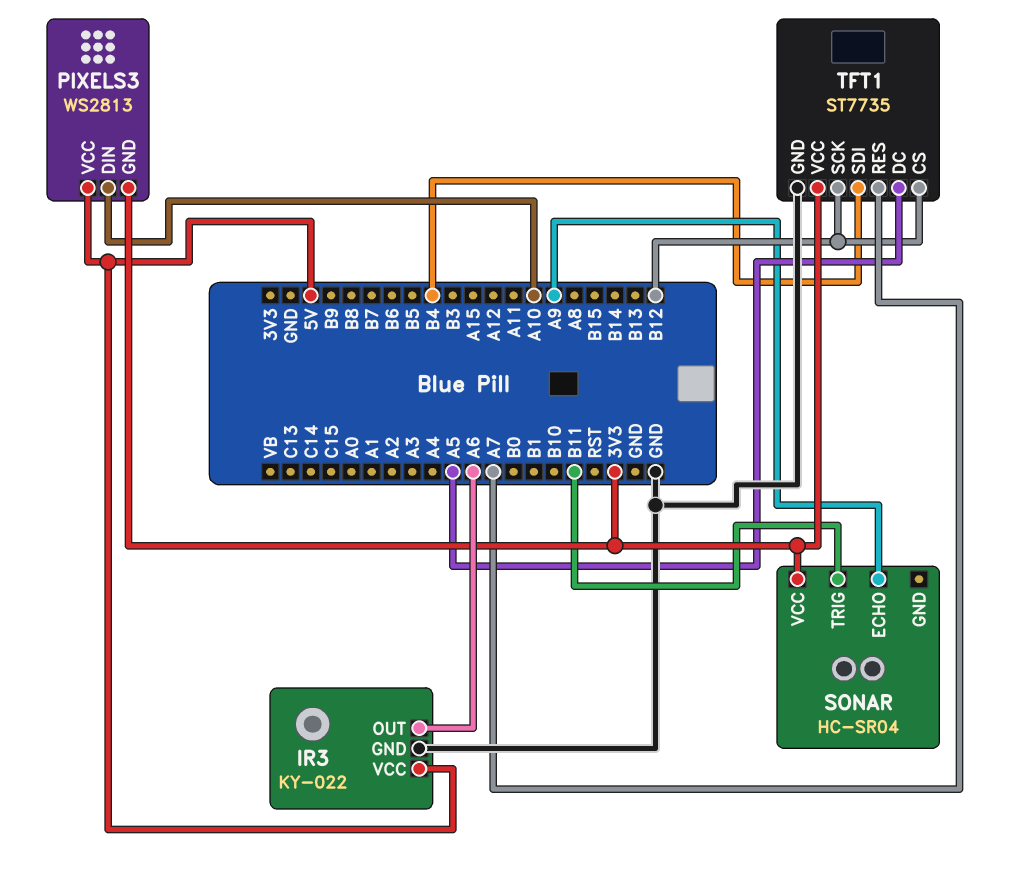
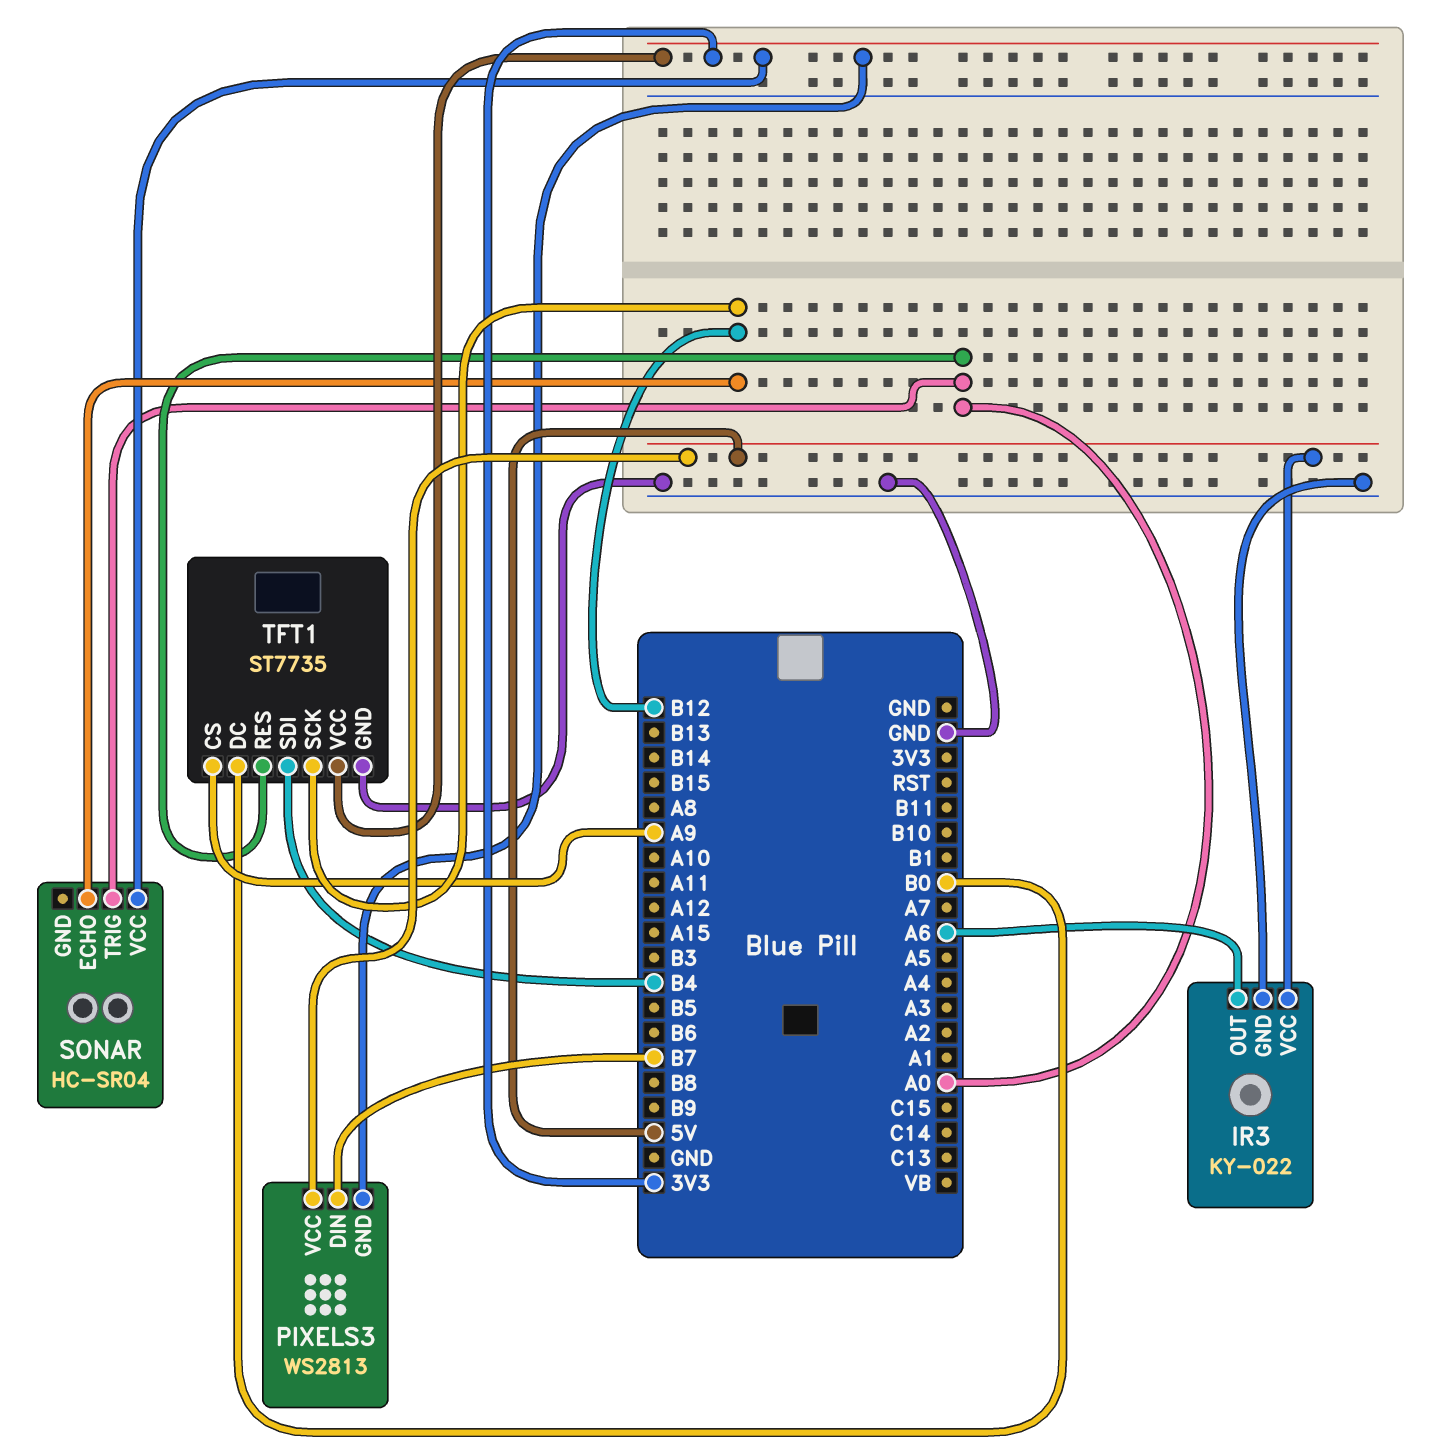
PIXELS3 pin DIN: A10 -> B7
SONAR pin ECHO: A9 -> B12
SONAR pin TRIG: B11 -> A0
TFT1 pin CS: B12 -> A9
TFT1 pin DC: A5 -> B0
TFT1 pin RES: A7 -> A0

